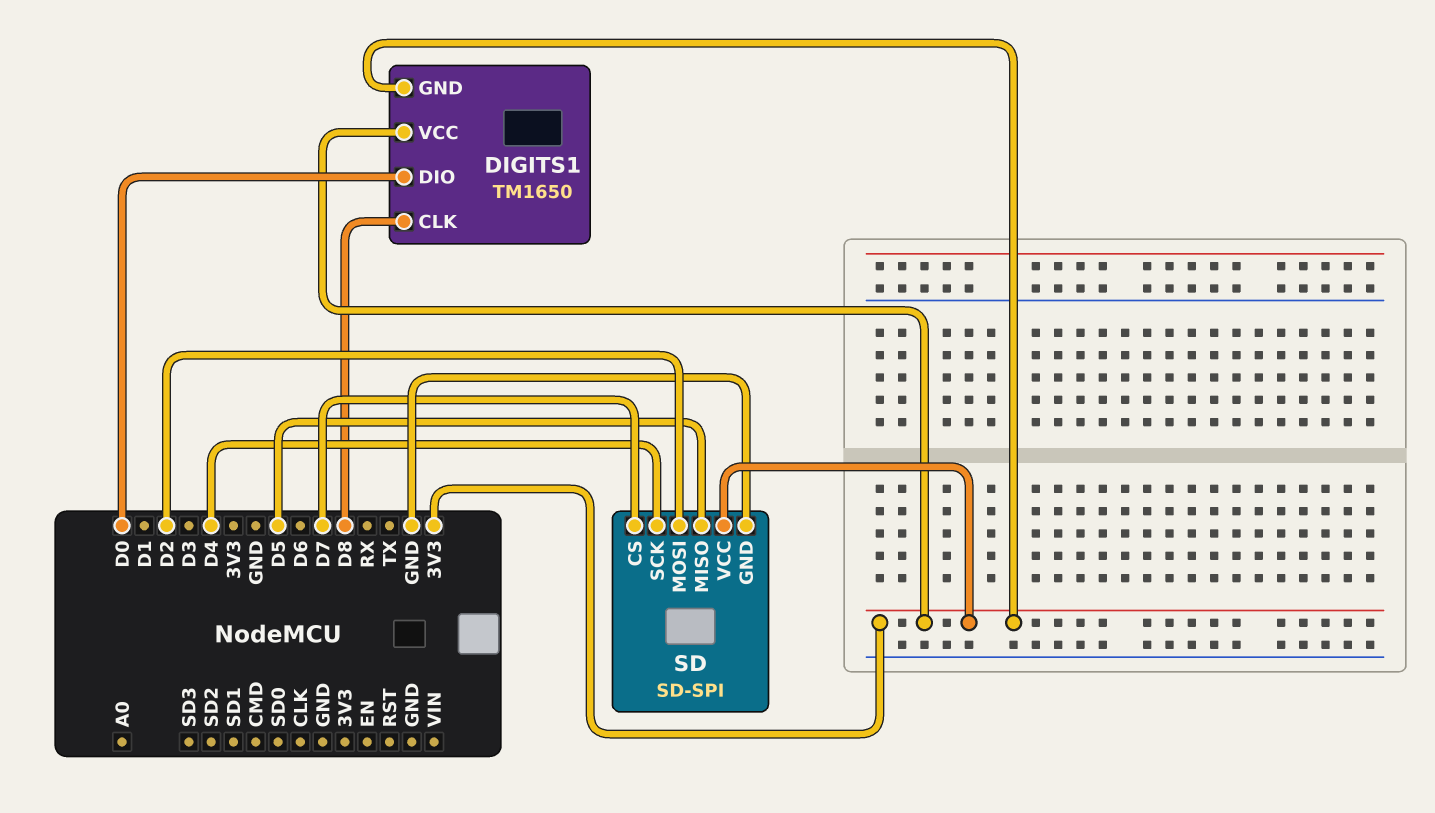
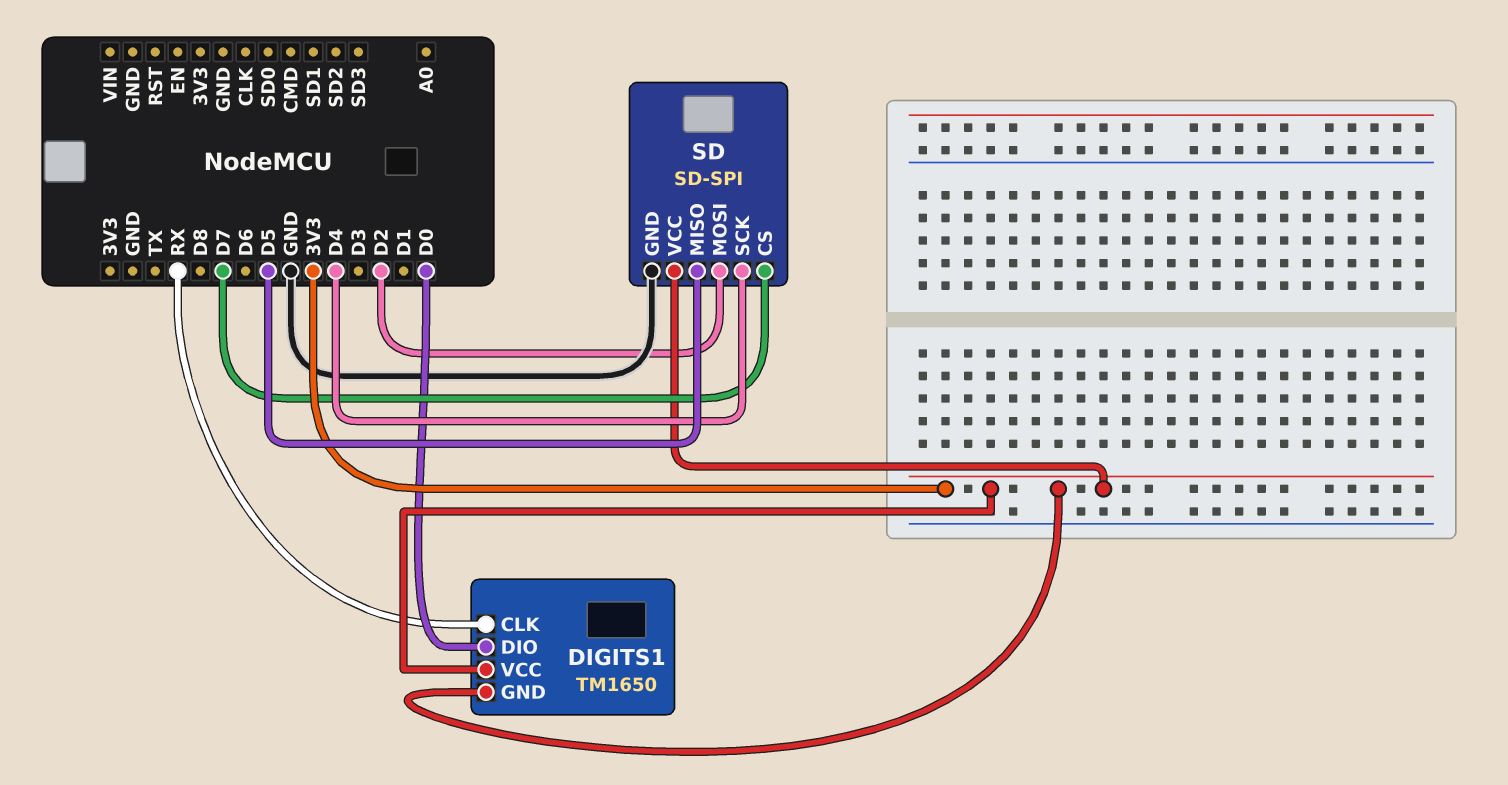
DIGITS1 pin CLK: D8 -> RX

